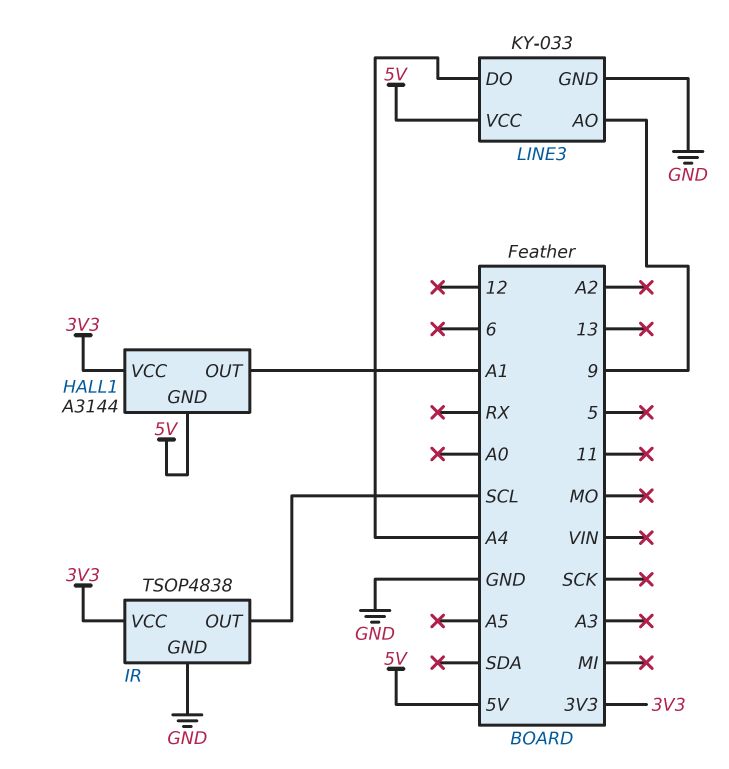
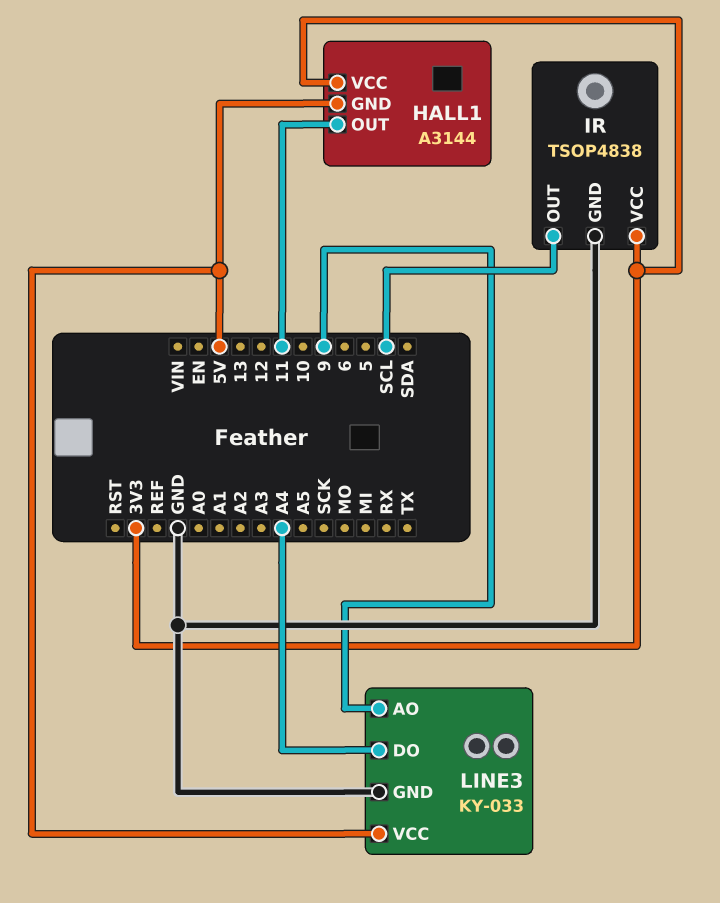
HALL1 pin OUT: A1 -> 11

